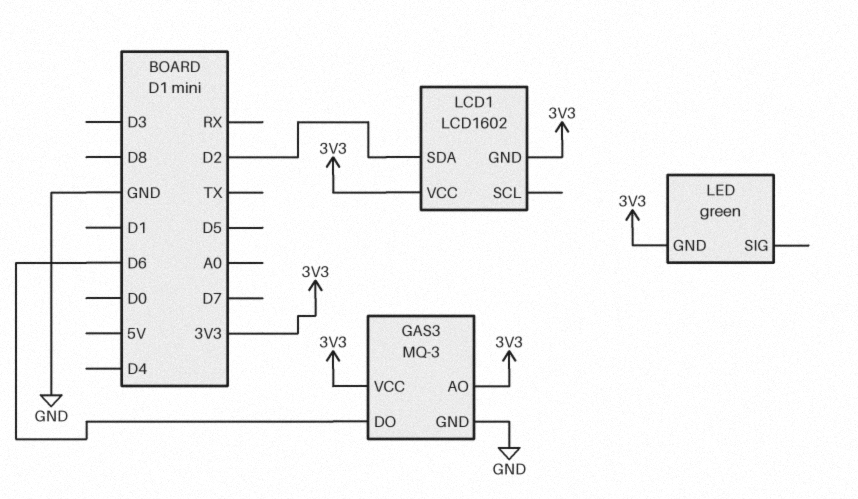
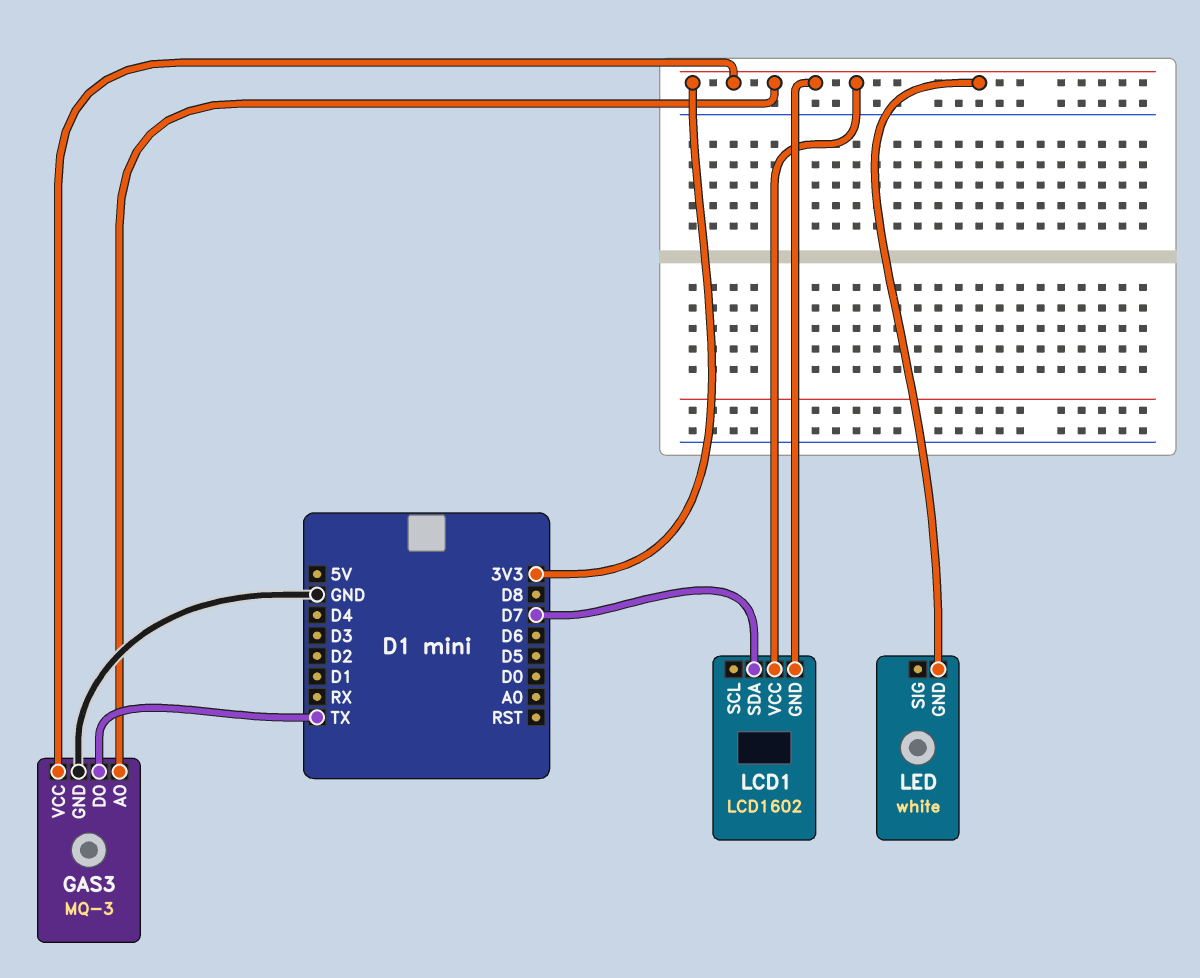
GAS3 pin DO: D6 -> TX
LCD1 pin SDA: D2 -> D7
LED: green -> white

